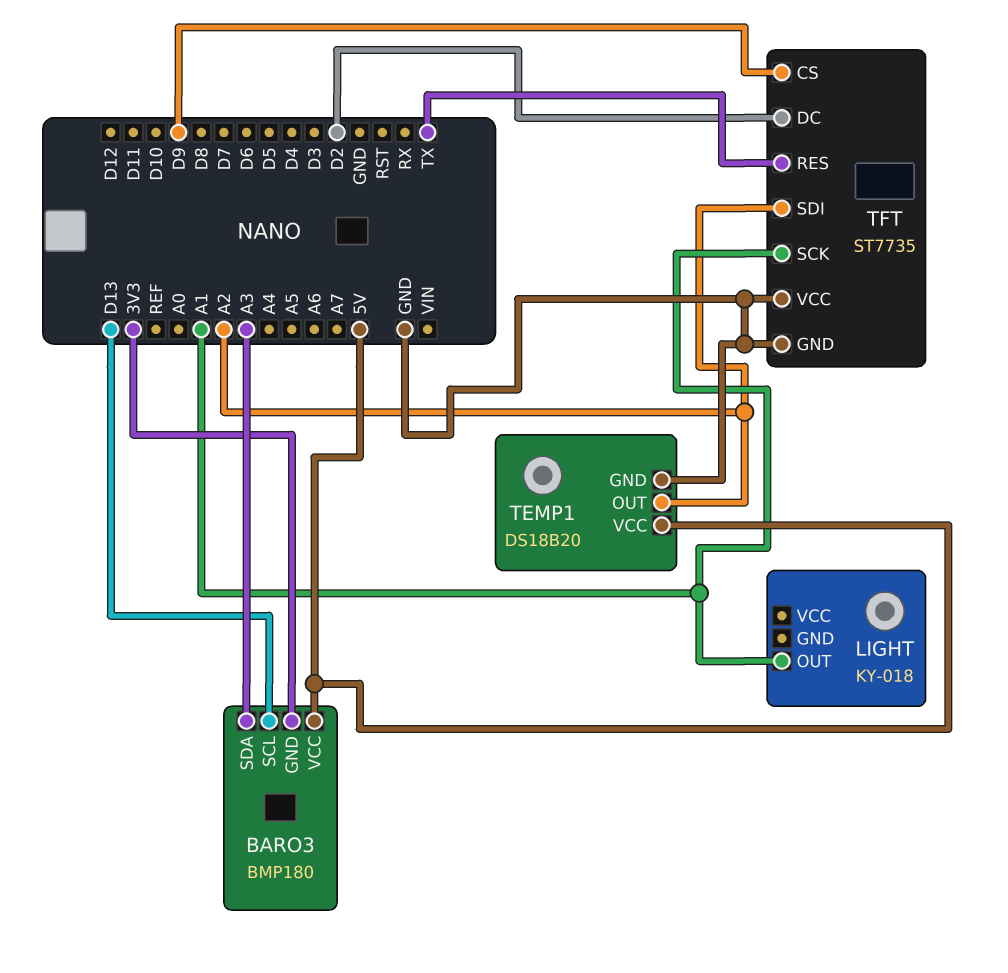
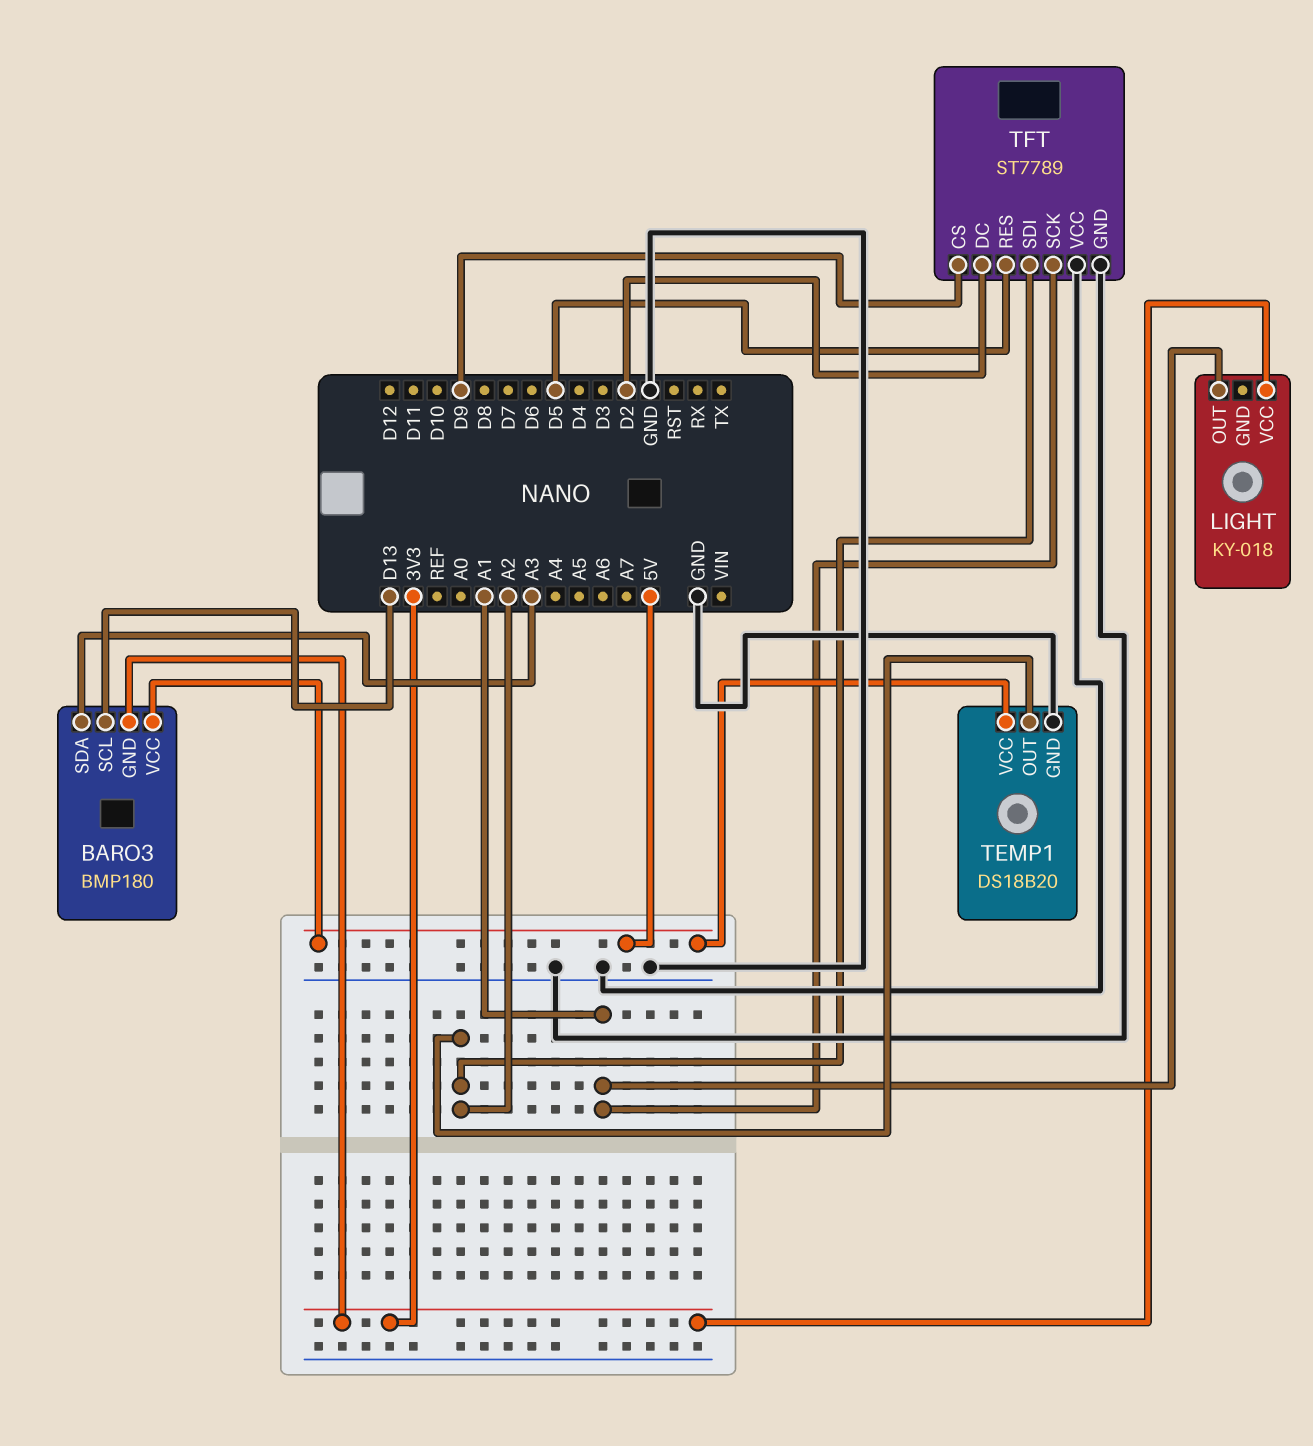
LIGHT pin VCC: none -> 3V3
TFT: ST7735 -> ST7789
TFT pin RES: TX -> D5

